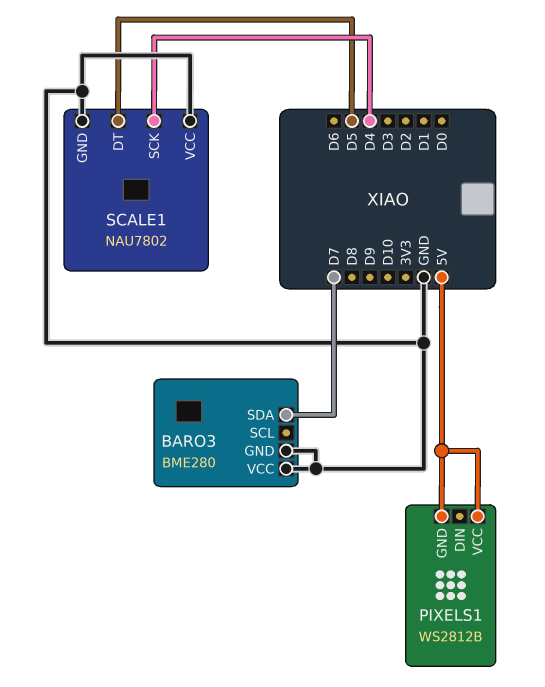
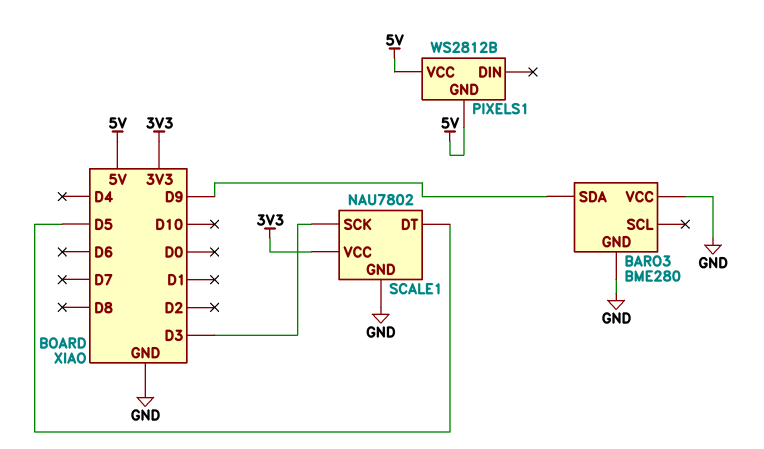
BARO3 pin SDA: D7 -> D9
SCALE1 pin SCK: D4 -> D3
SCALE1 pin VCC: GND -> 3V3

